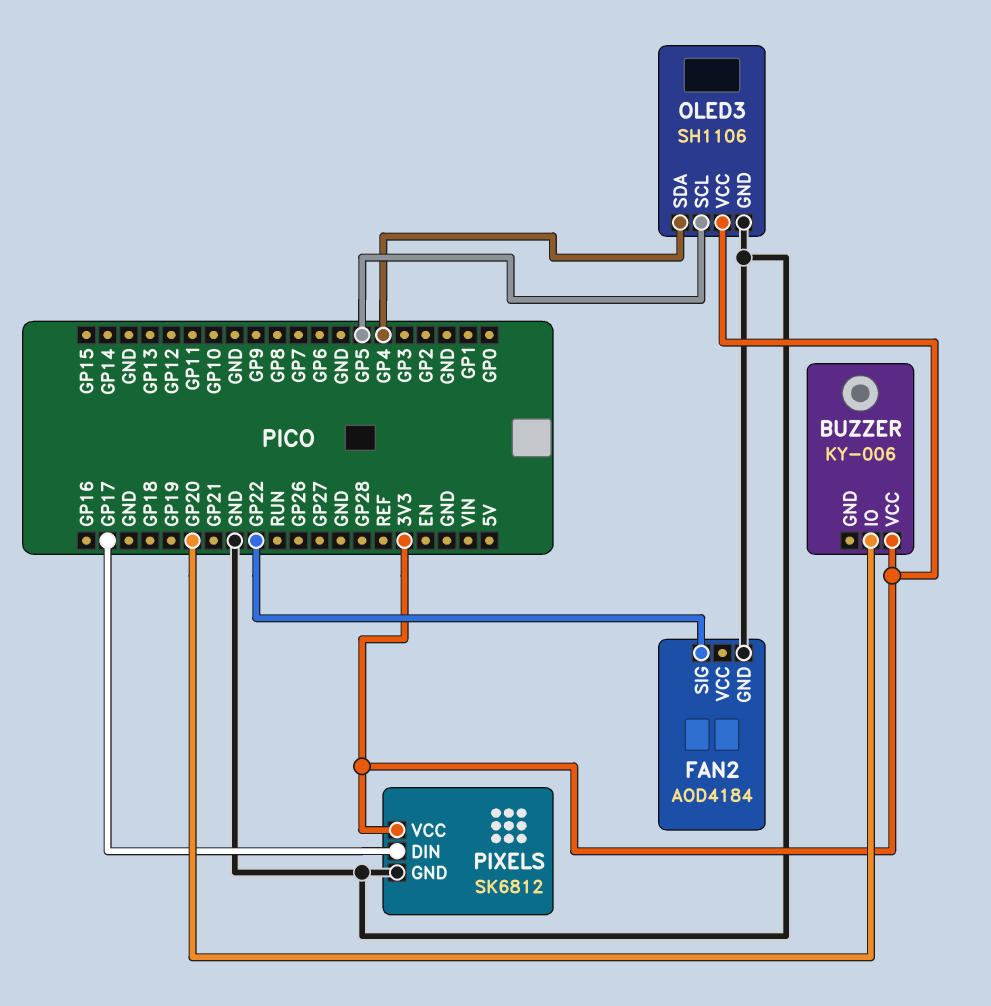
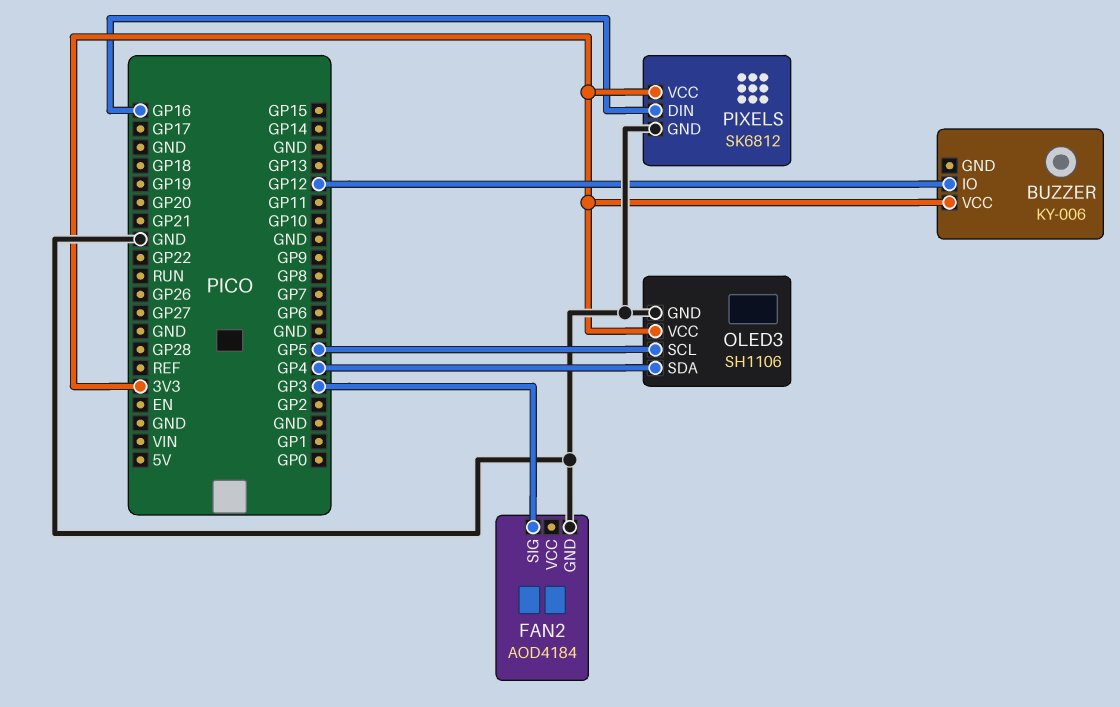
BUZZER pin IO: GP20 -> GP12
FAN2 pin SIG: GP22 -> GP3
PIXELS pin DIN: GP17 -> GP16

